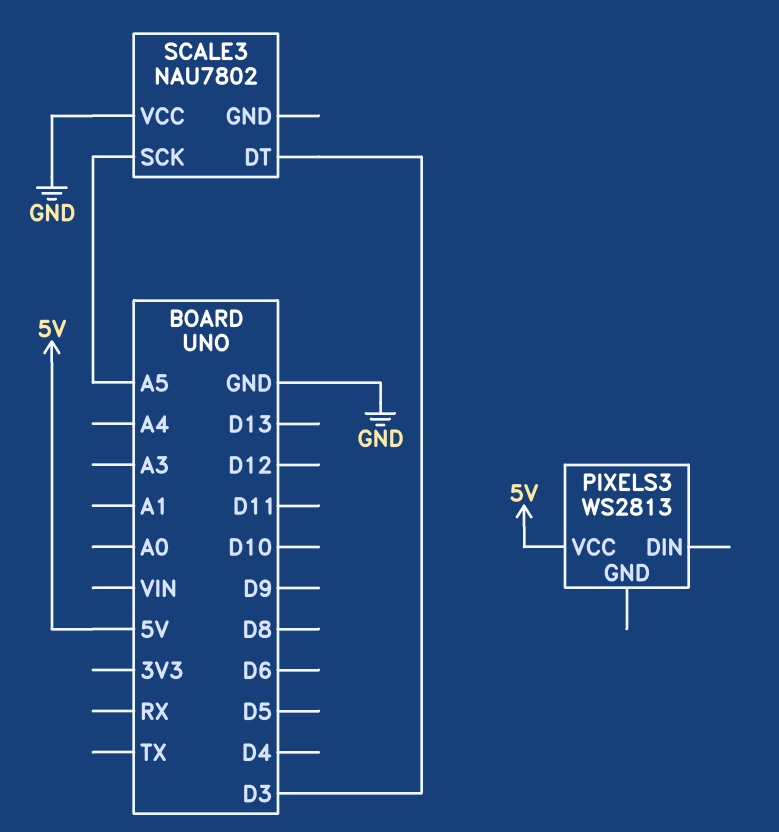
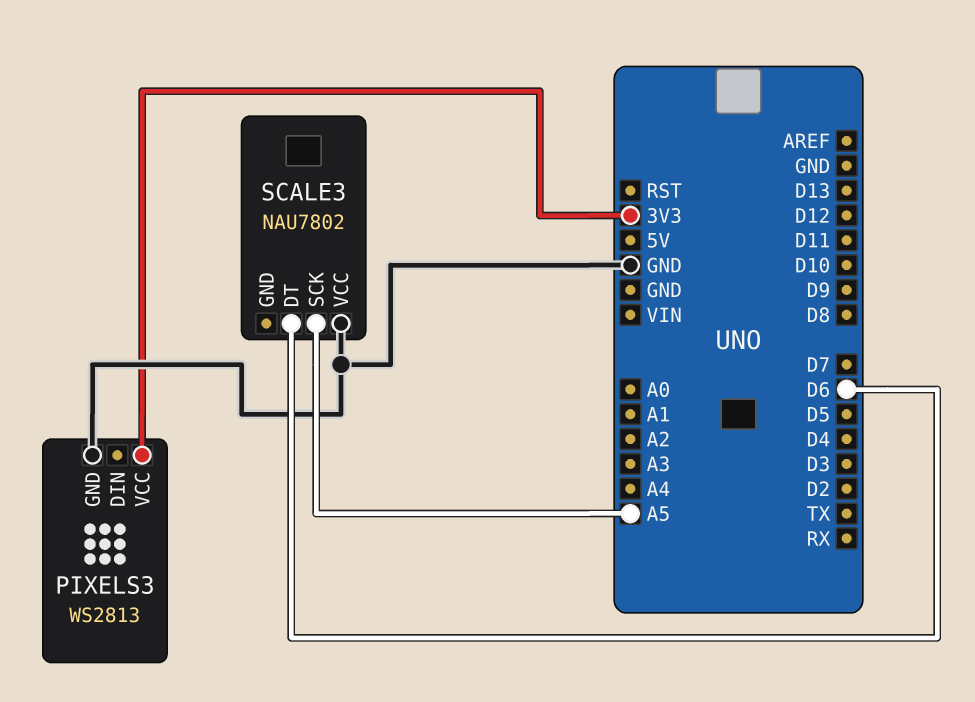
PIXELS3 pin GND: none -> GND
PIXELS3 pin VCC: 5V -> 3V3
SCALE3 pin DT: D3 -> D6

